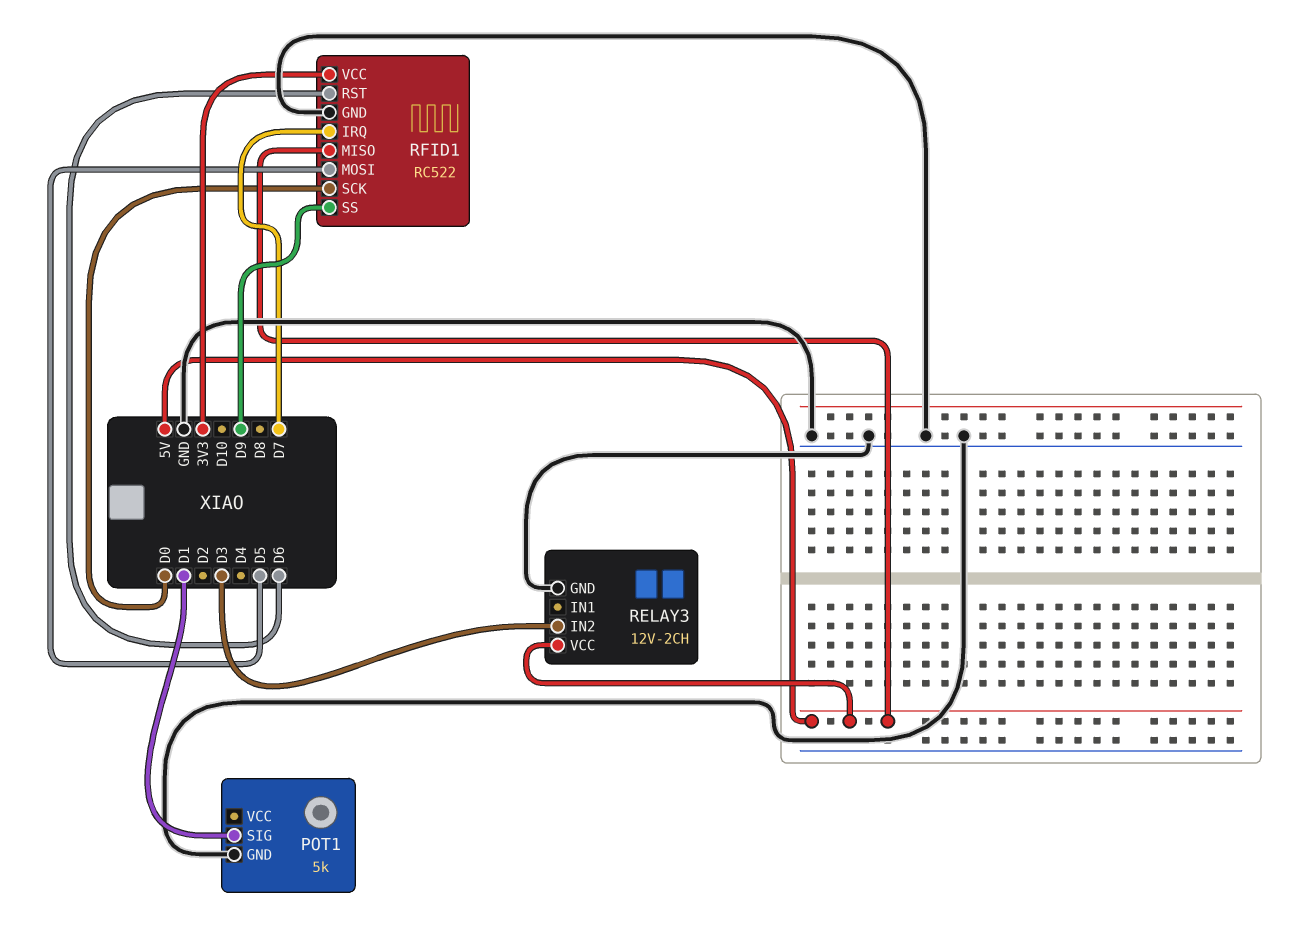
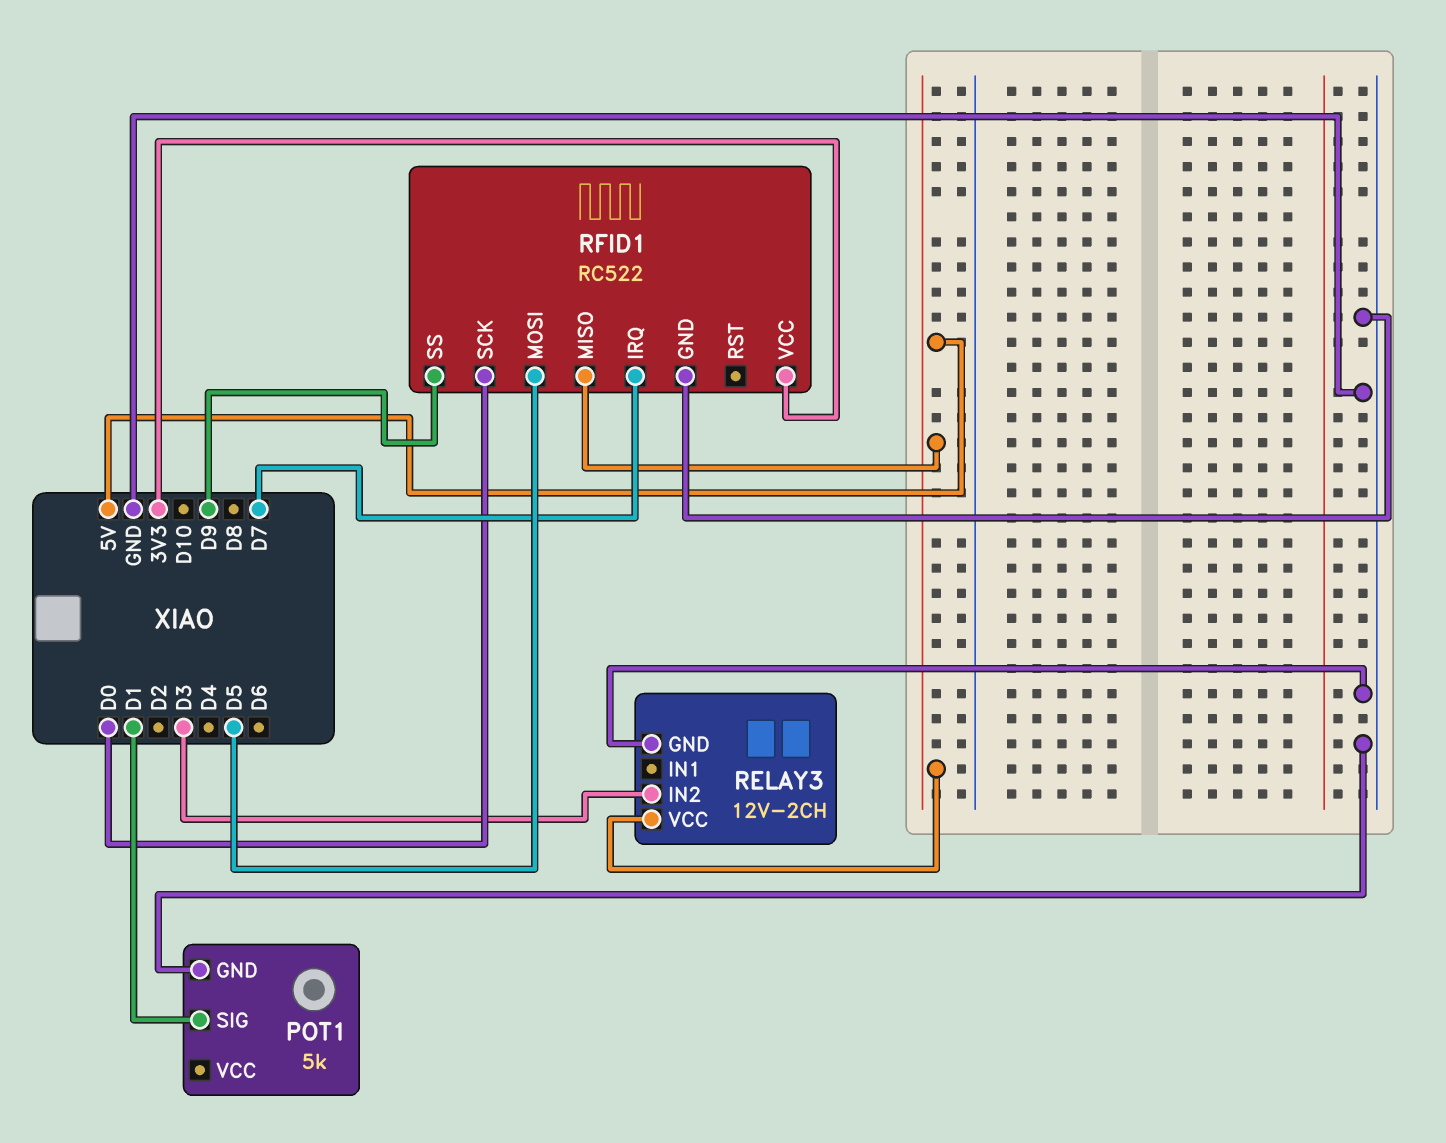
RFID1 pin RST: D6 -> none

